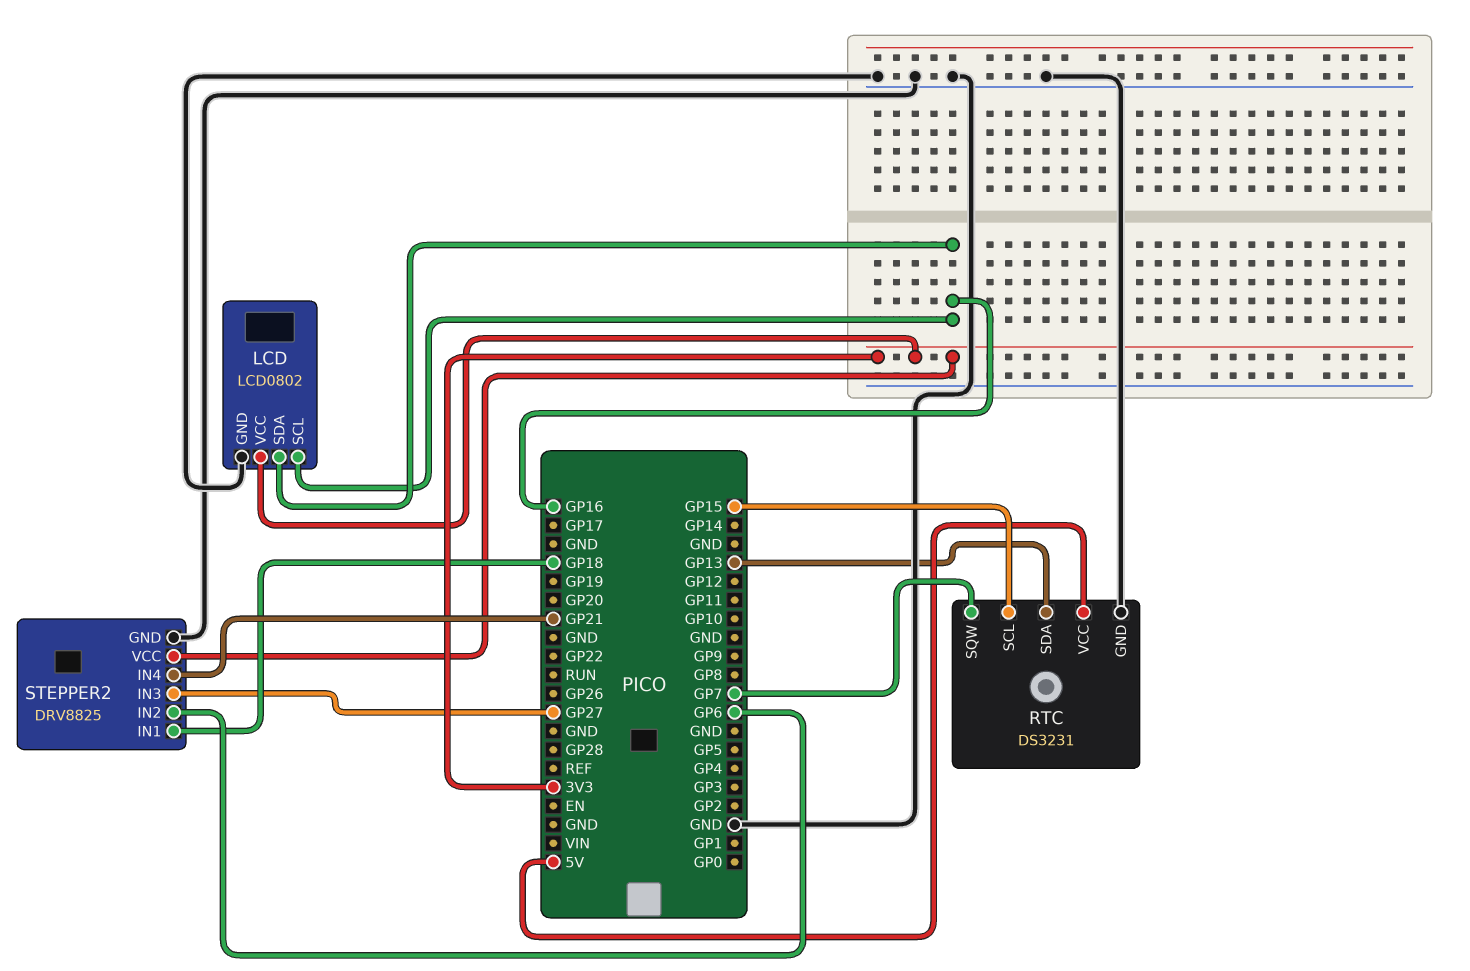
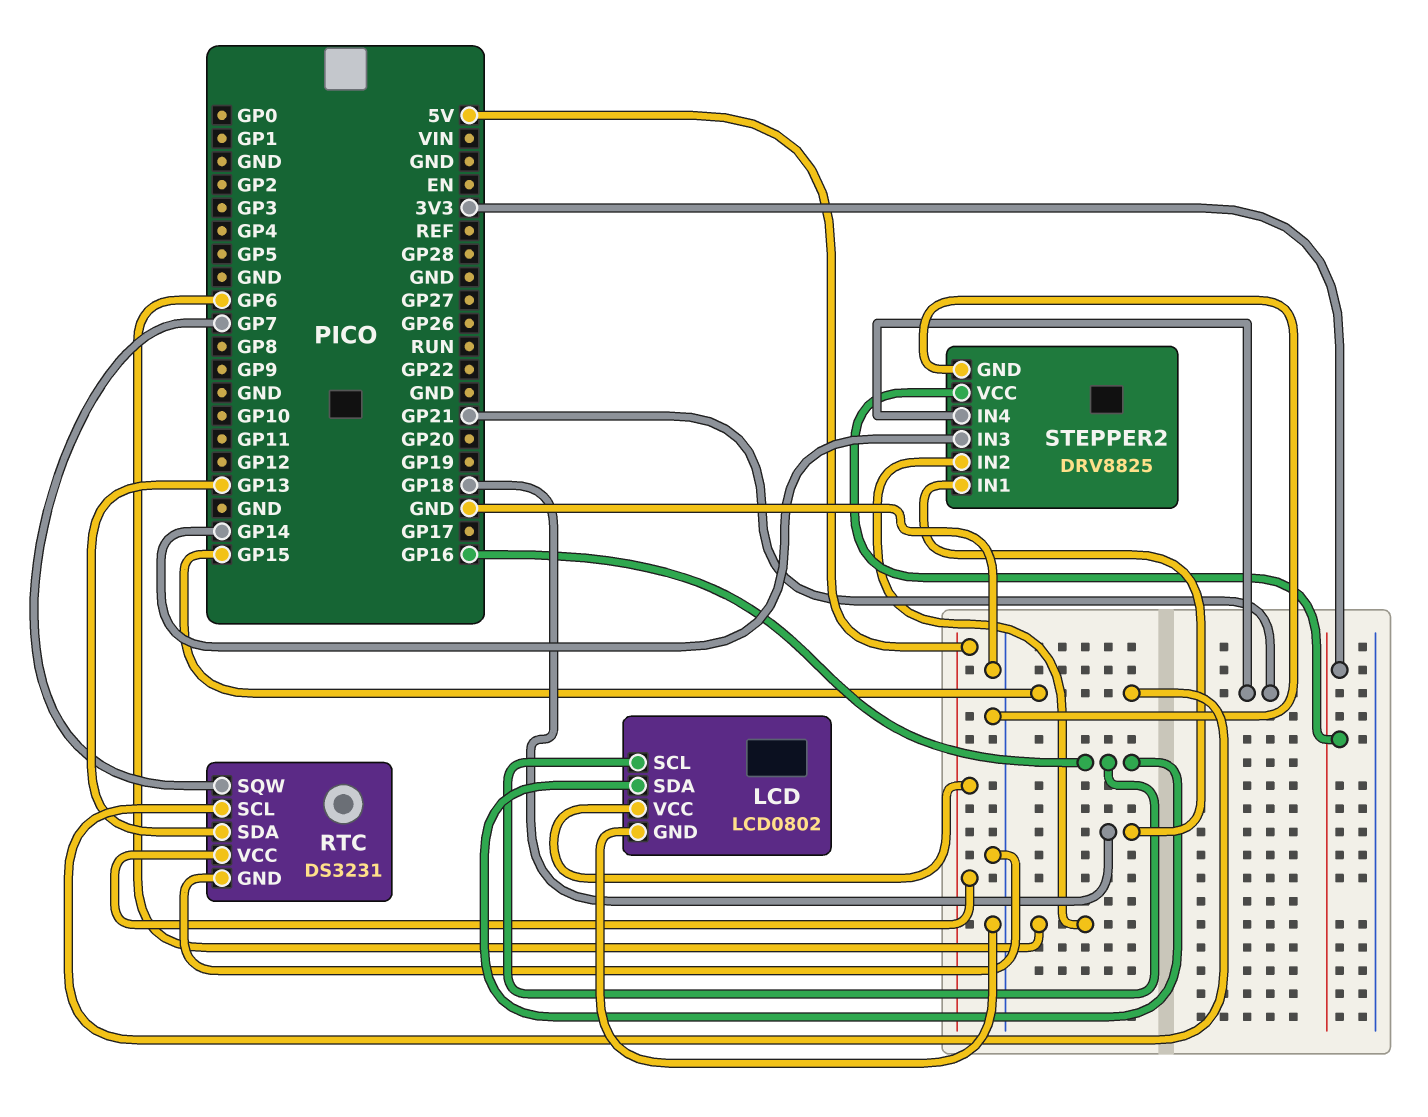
LCD pin VCC: 3V3 -> 5V
STEPPER2 pin IN3: GP27 -> GP14

